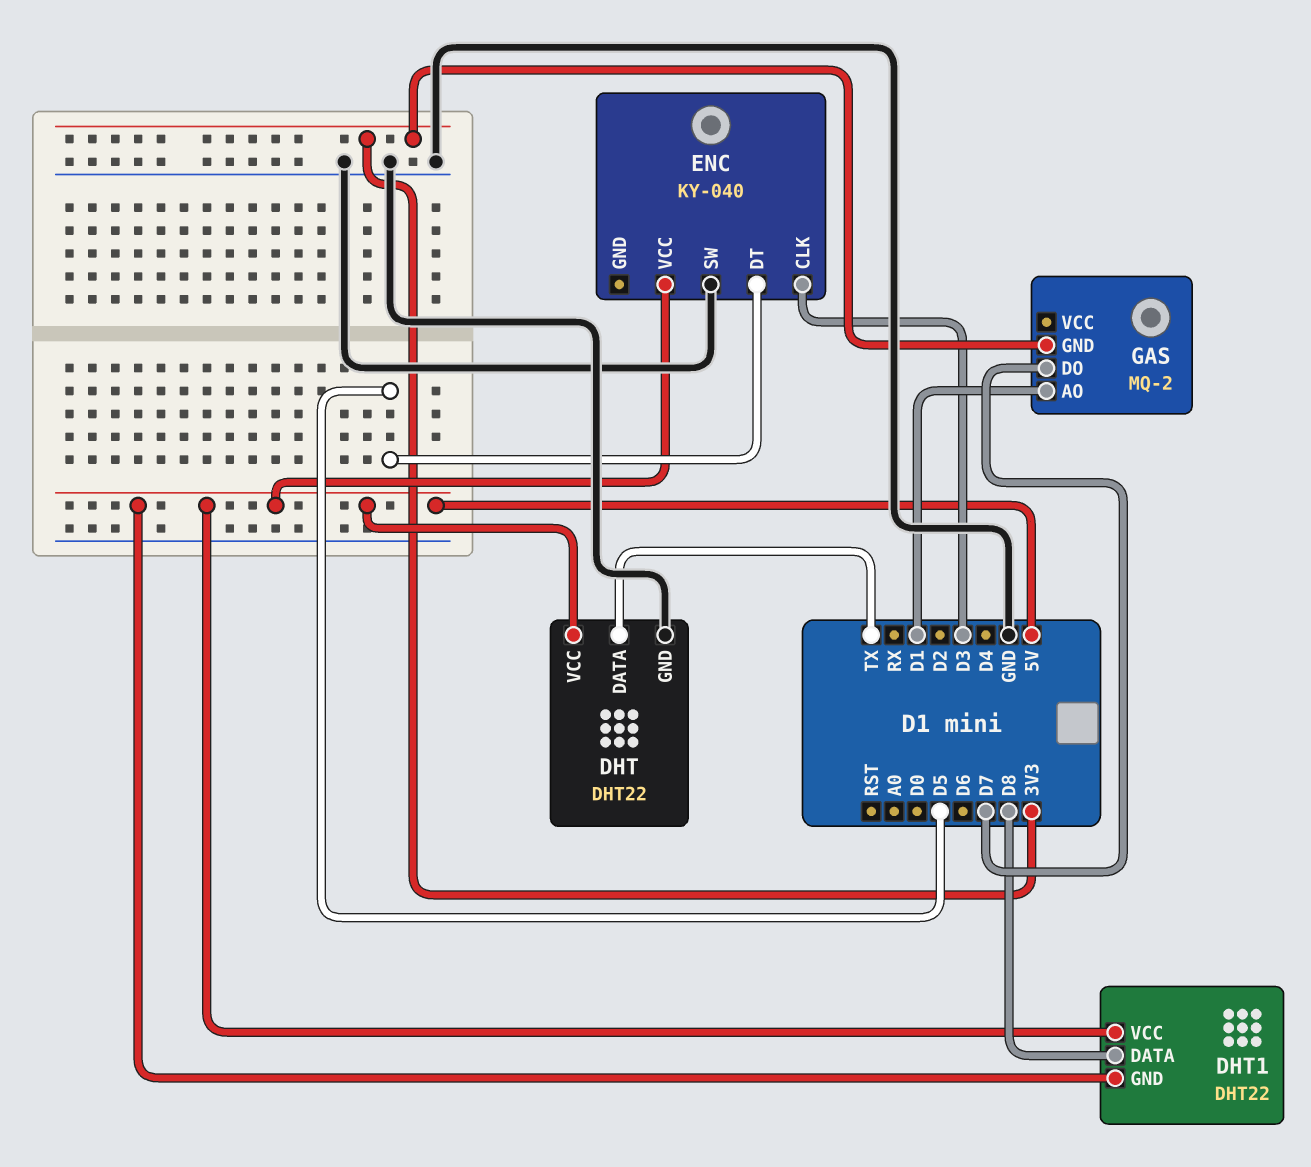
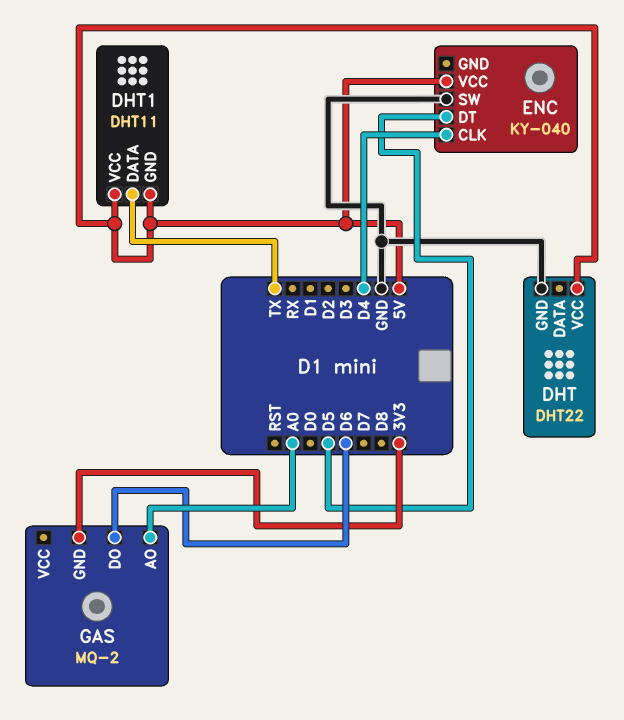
DHT pin DATA: TX -> none
DHT1: DHT22 -> DHT11
DHT1 pin DATA: D8 -> TX
ENC pin CLK: D3 -> D4
GAS pin AO: D1 -> A0
GAS pin DO: D7 -> D6

